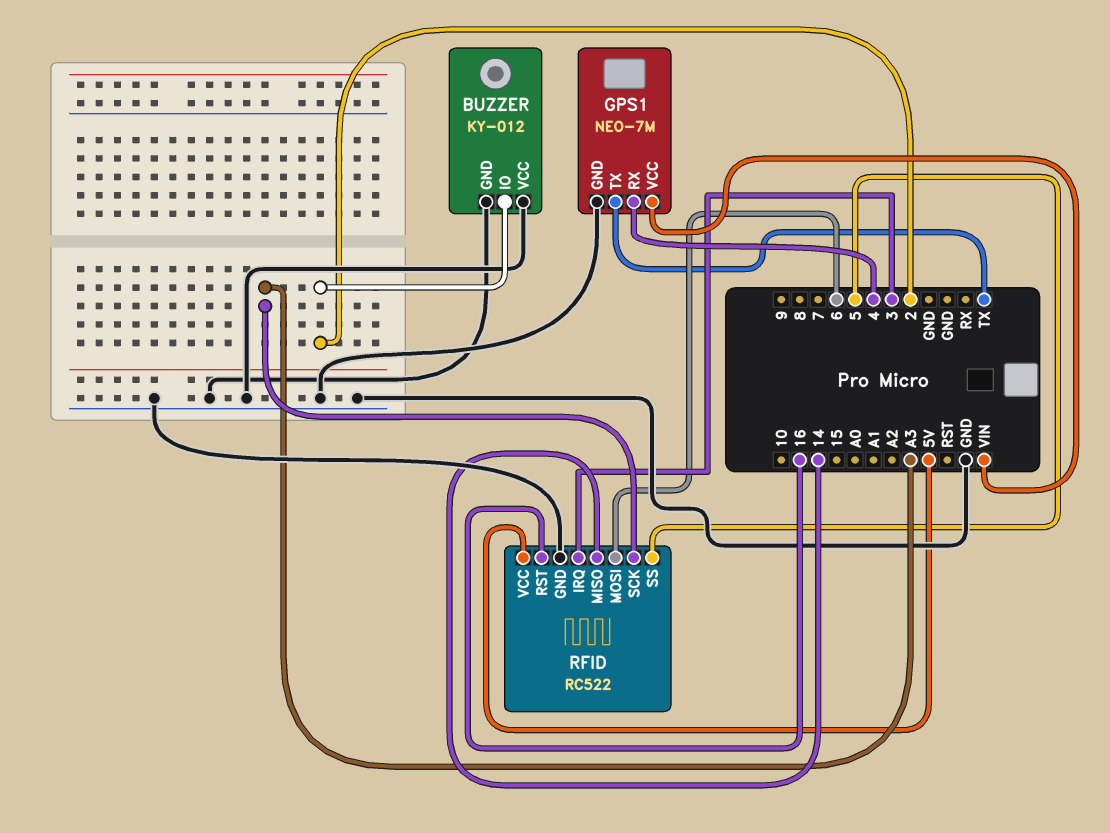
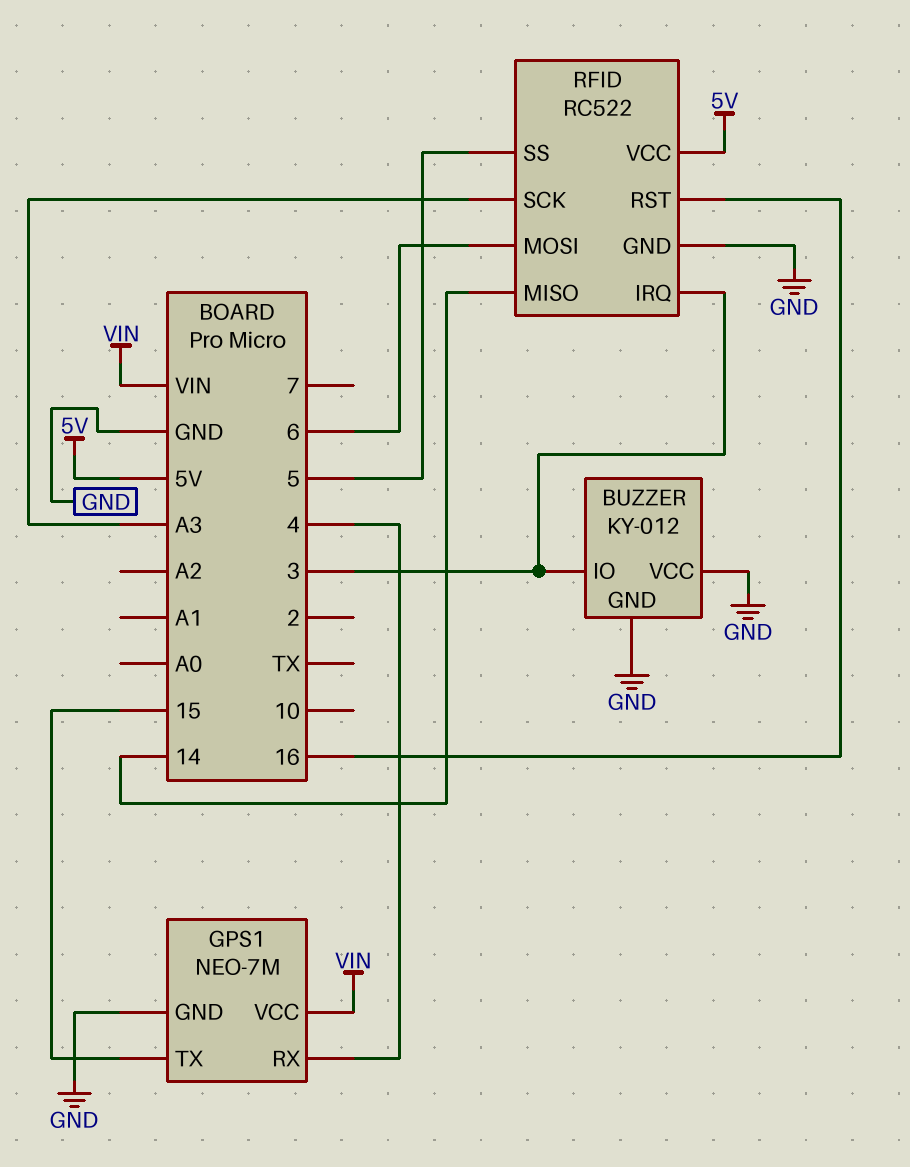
BUZZER pin IO: 2 -> 3
GPS1 pin TX: TX -> 15

